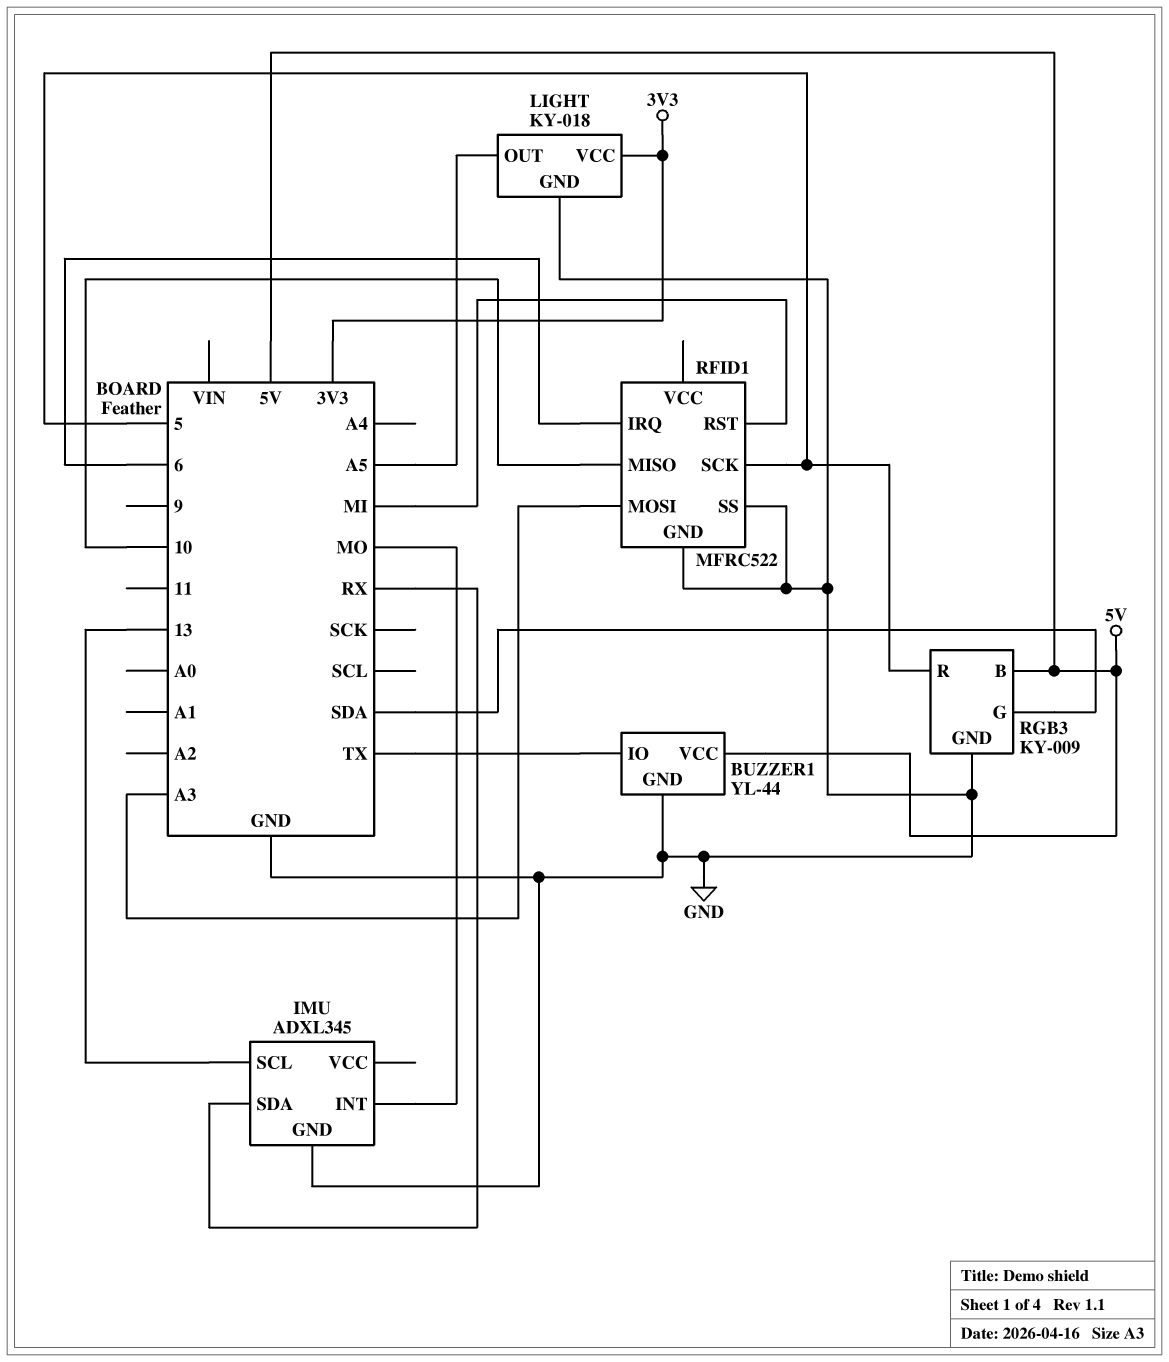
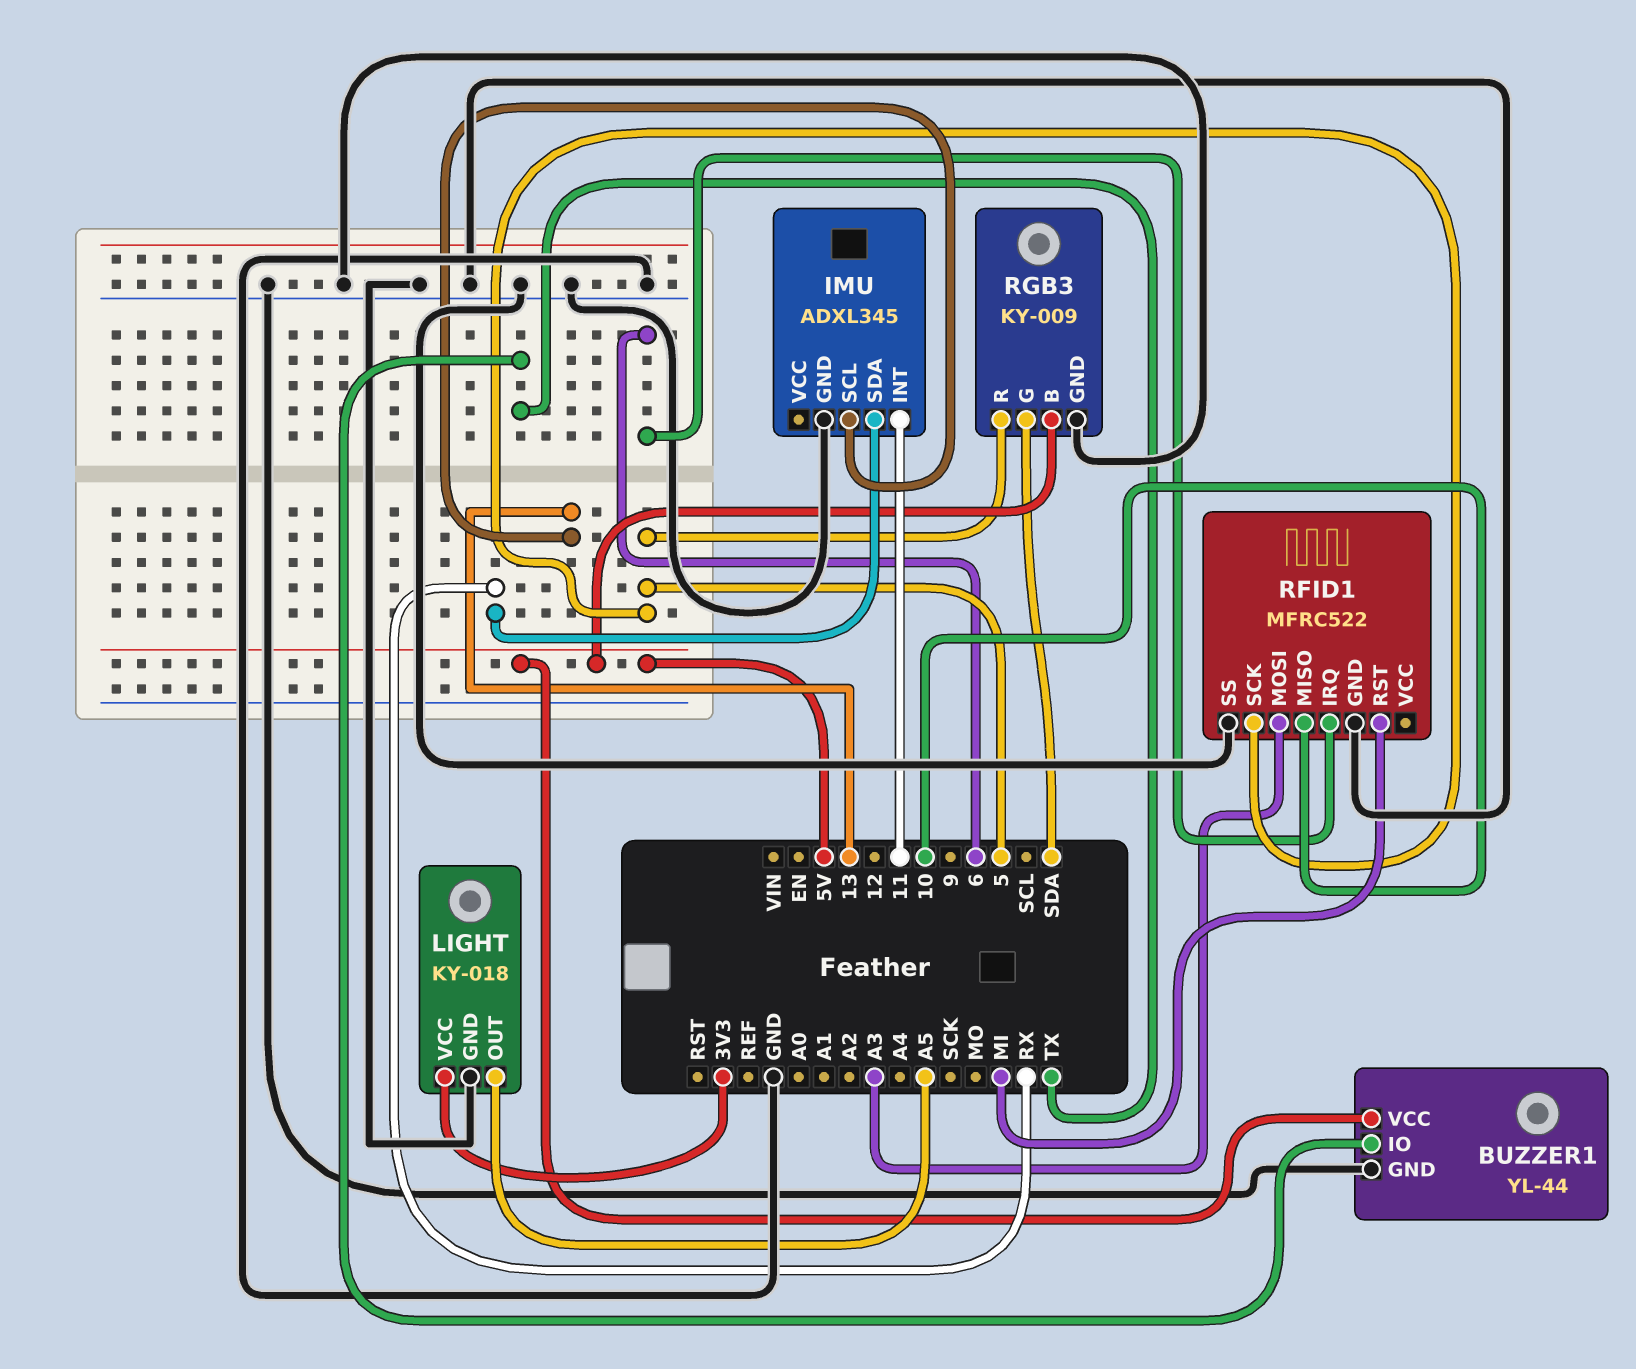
IMU pin INT: MO -> 11

